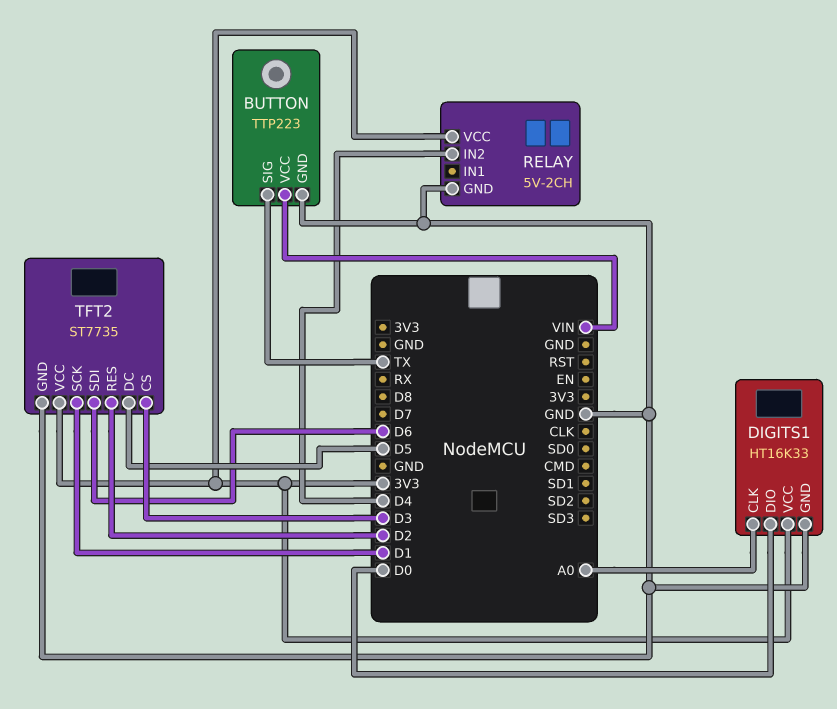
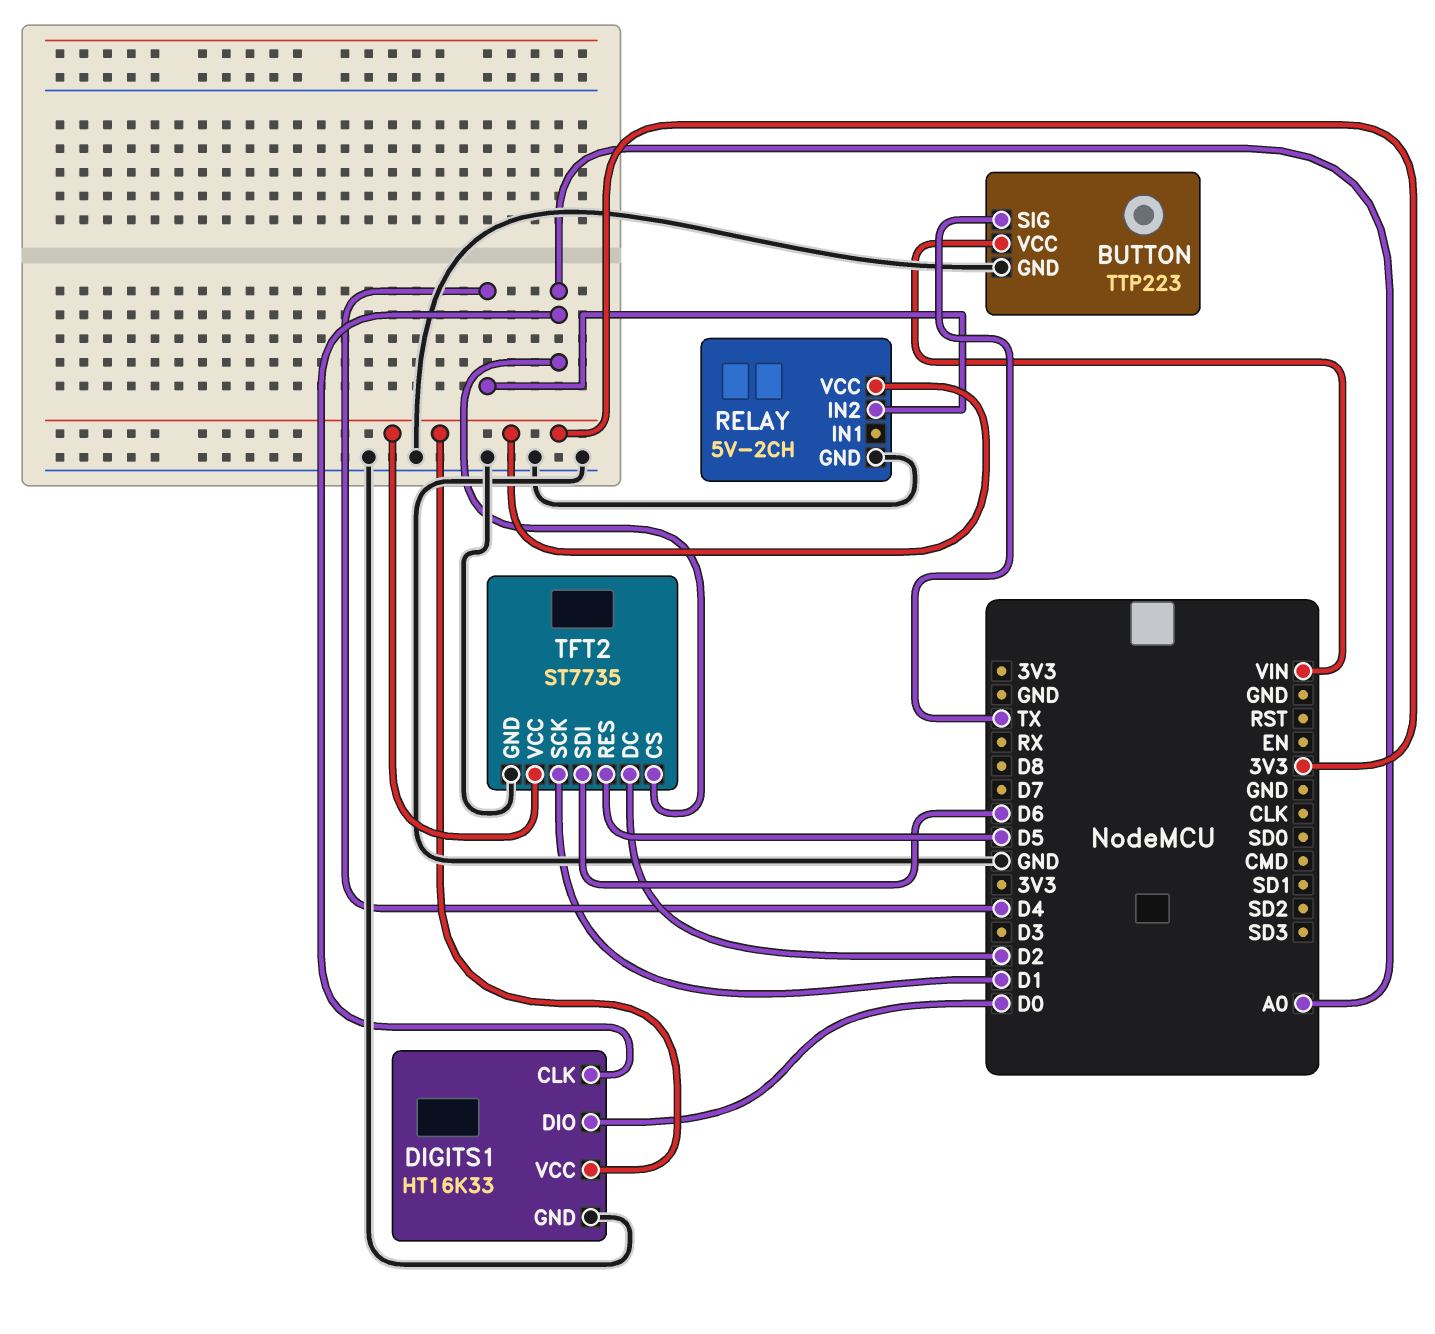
TFT2 pin CS: D3 -> A0
TFT2 pin DC: D5 -> D2
TFT2 pin RES: D2 -> D5

